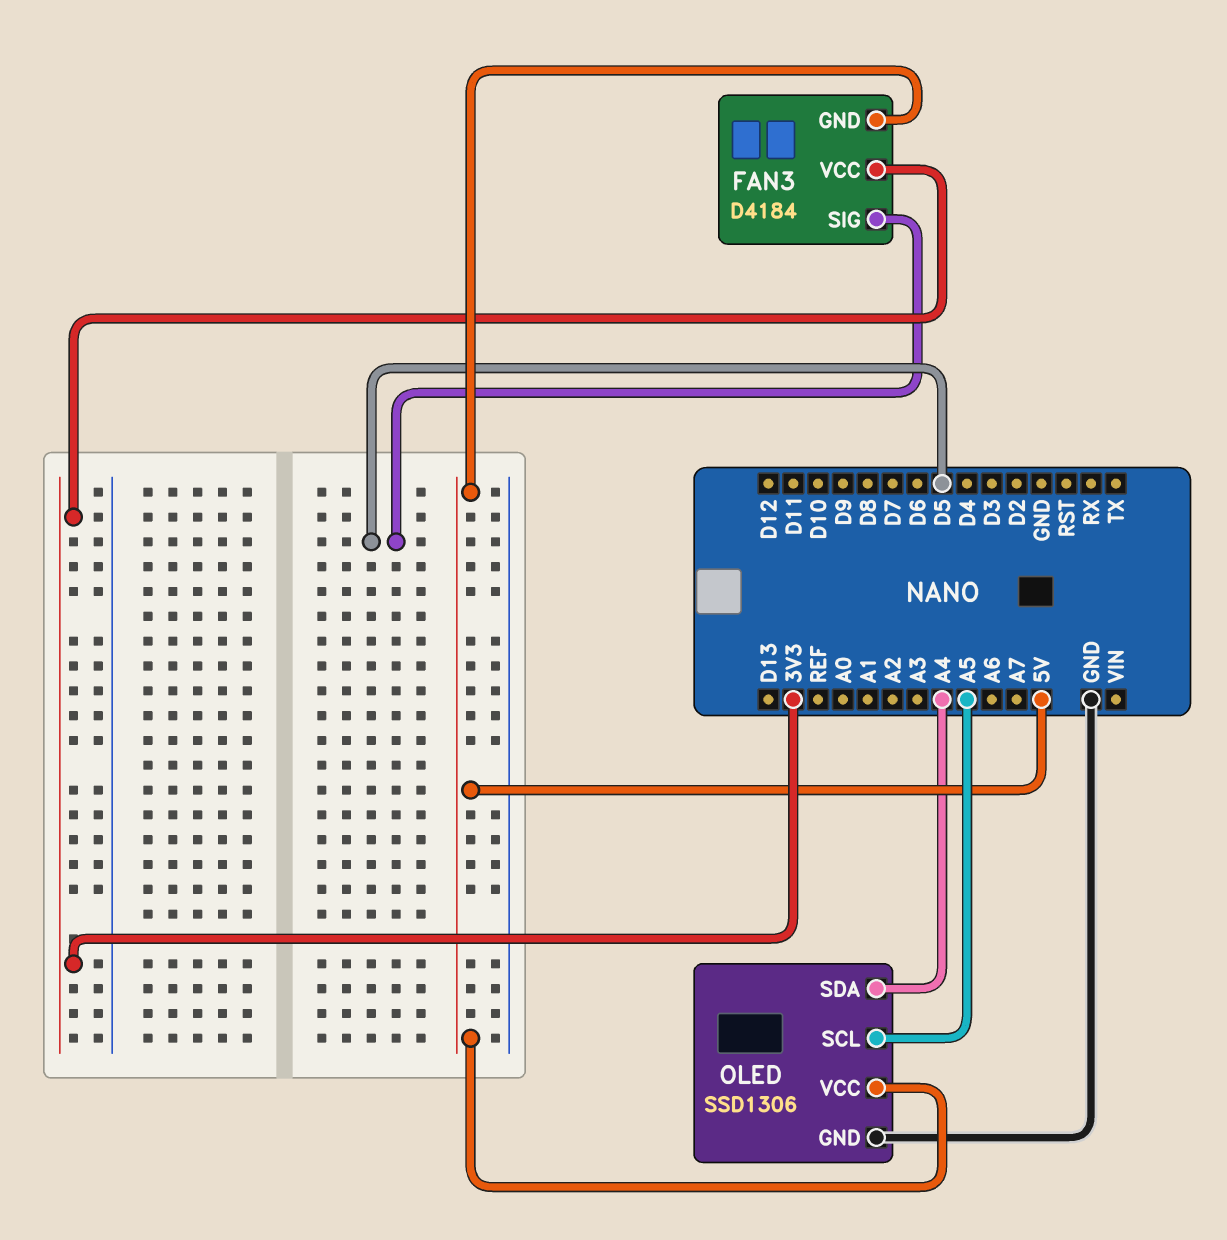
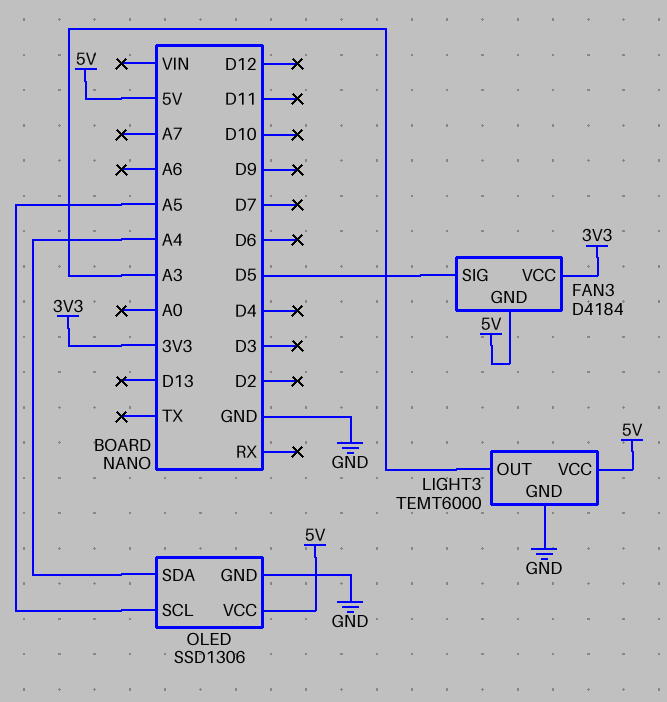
LIGHT3: none -> TEMT6000
LIGHT3 pin GND: none -> GND
LIGHT3 pin OUT: none -> A3
LIGHT3 pin VCC: none -> 5V

